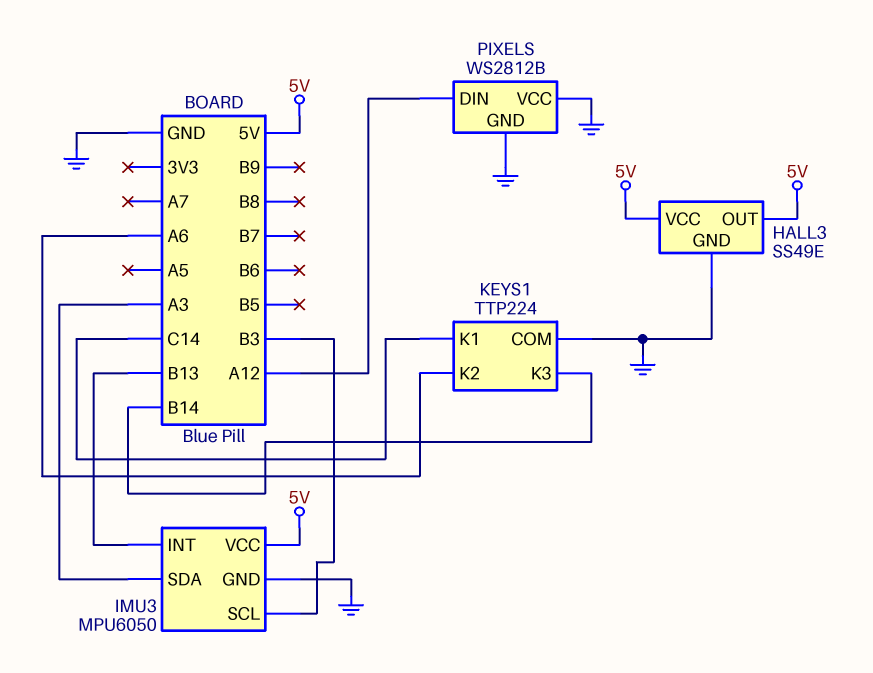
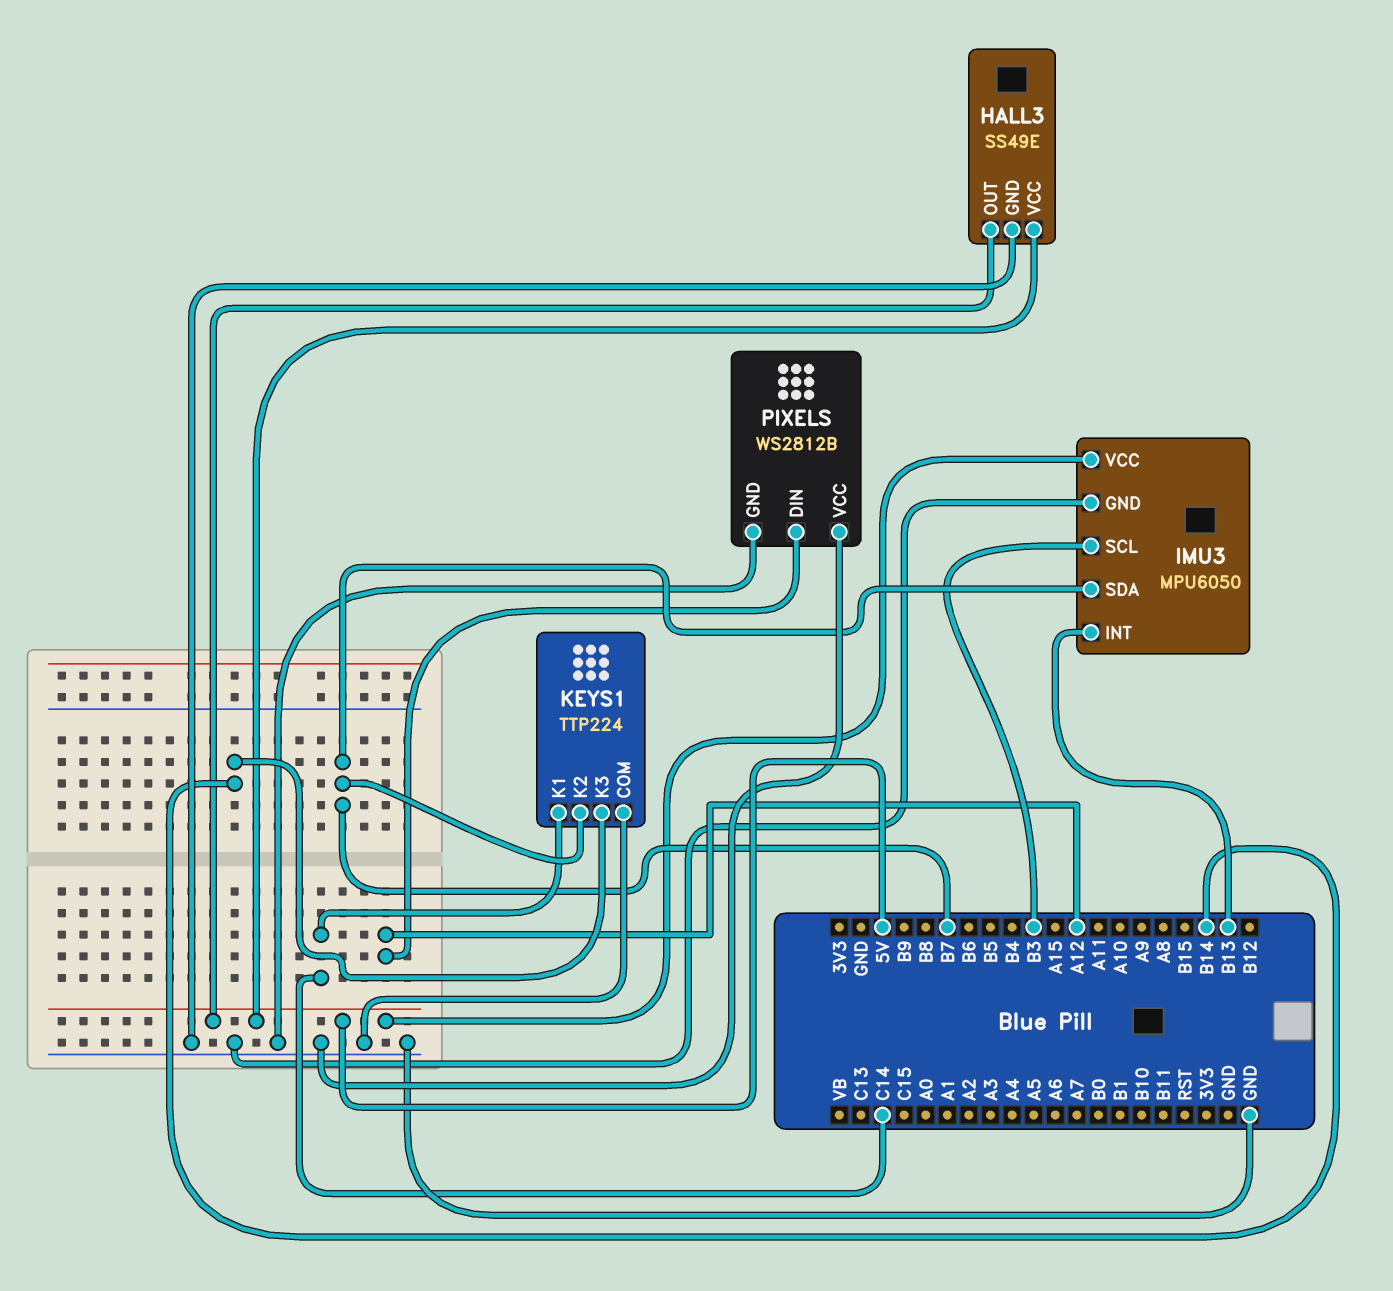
IMU3 pin SDA: A3 -> B7
KEYS1 pin K2: A6 -> B7

